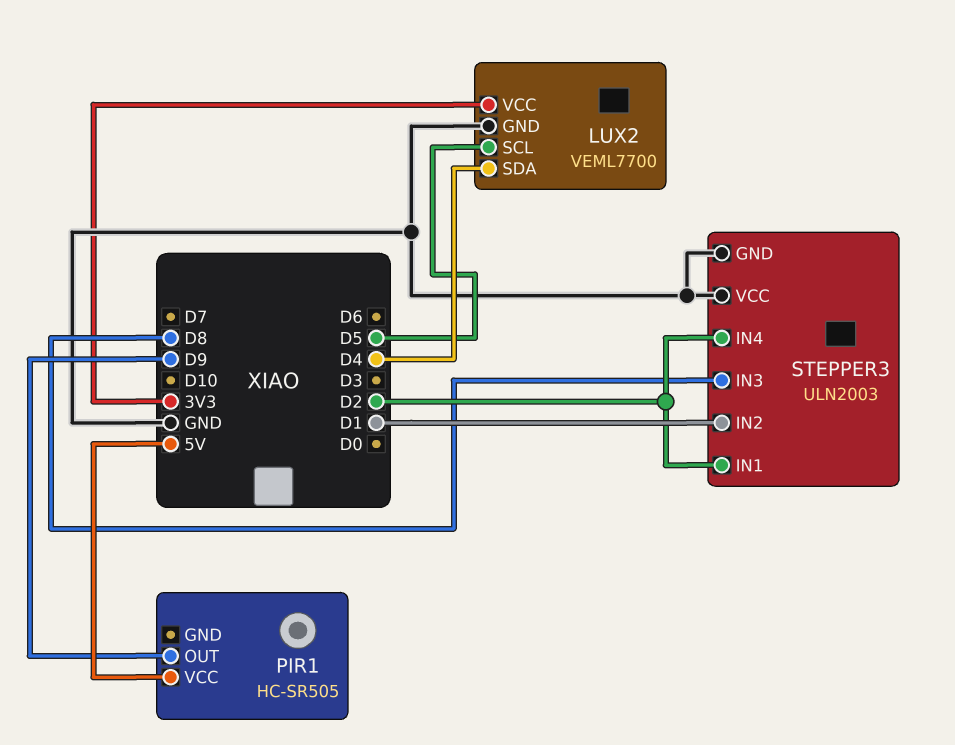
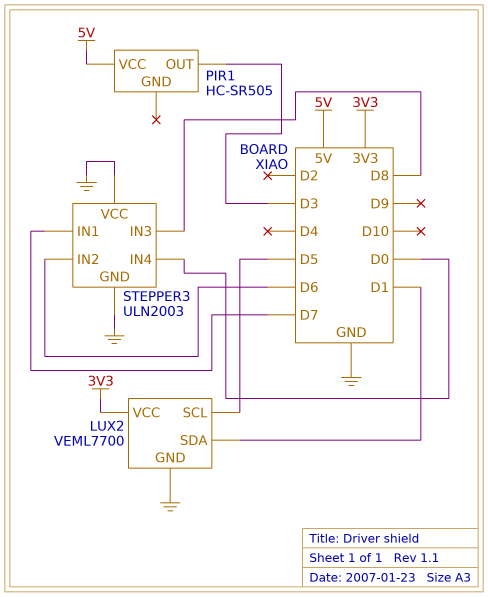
LUX2 pin SDA: D4 -> D1
PIR1 pin OUT: D9 -> D3
STEPPER3 pin IN1: D2 -> D7
STEPPER3 pin IN2: D1 -> D6
STEPPER3 pin IN4: D2 -> D0

